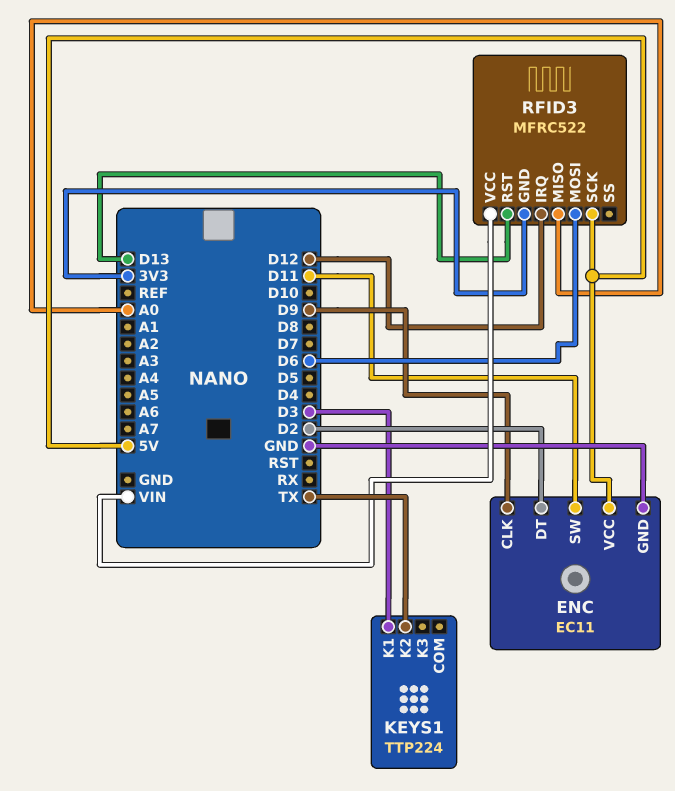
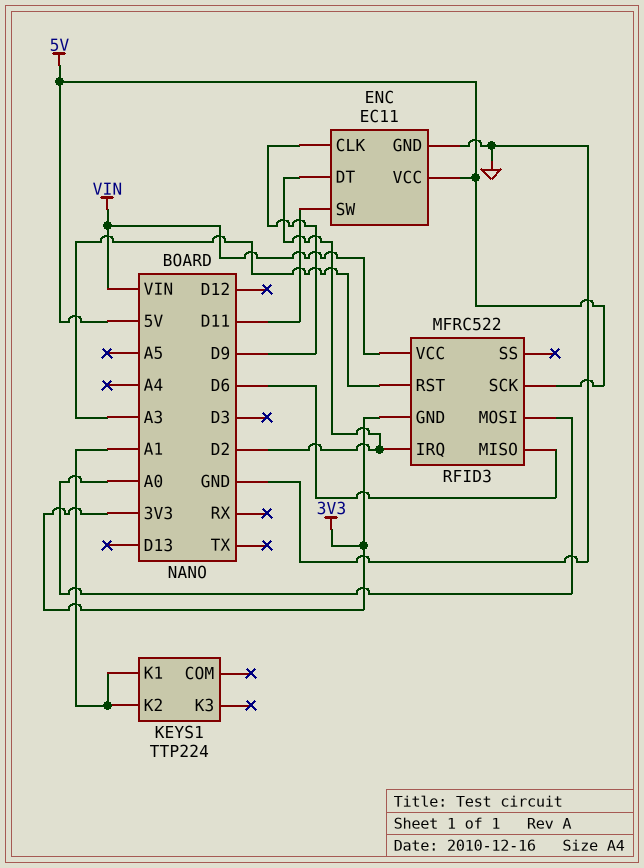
KEYS1 pin K1: D3 -> A1
KEYS1 pin K2: TX -> A1
RFID3 pin IRQ: D12 -> D2
RFID3 pin MISO: A0 -> D6
RFID3 pin MOSI: D6 -> A0
RFID3 pin RST: D13 -> A3

